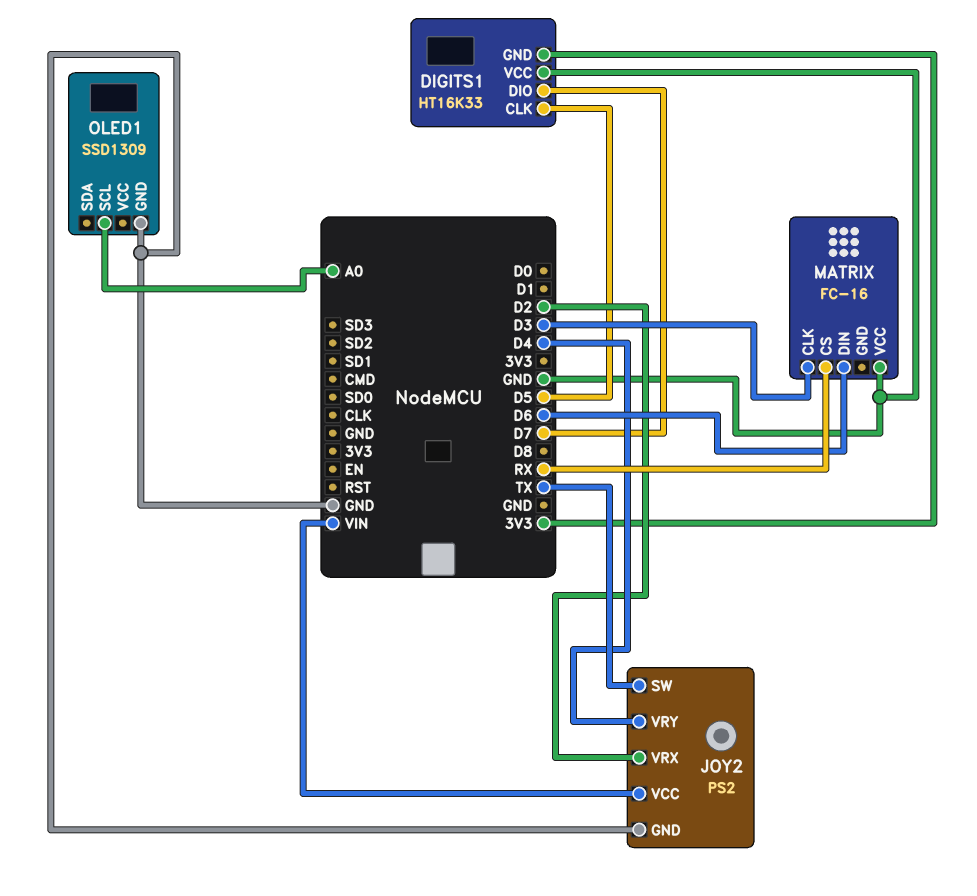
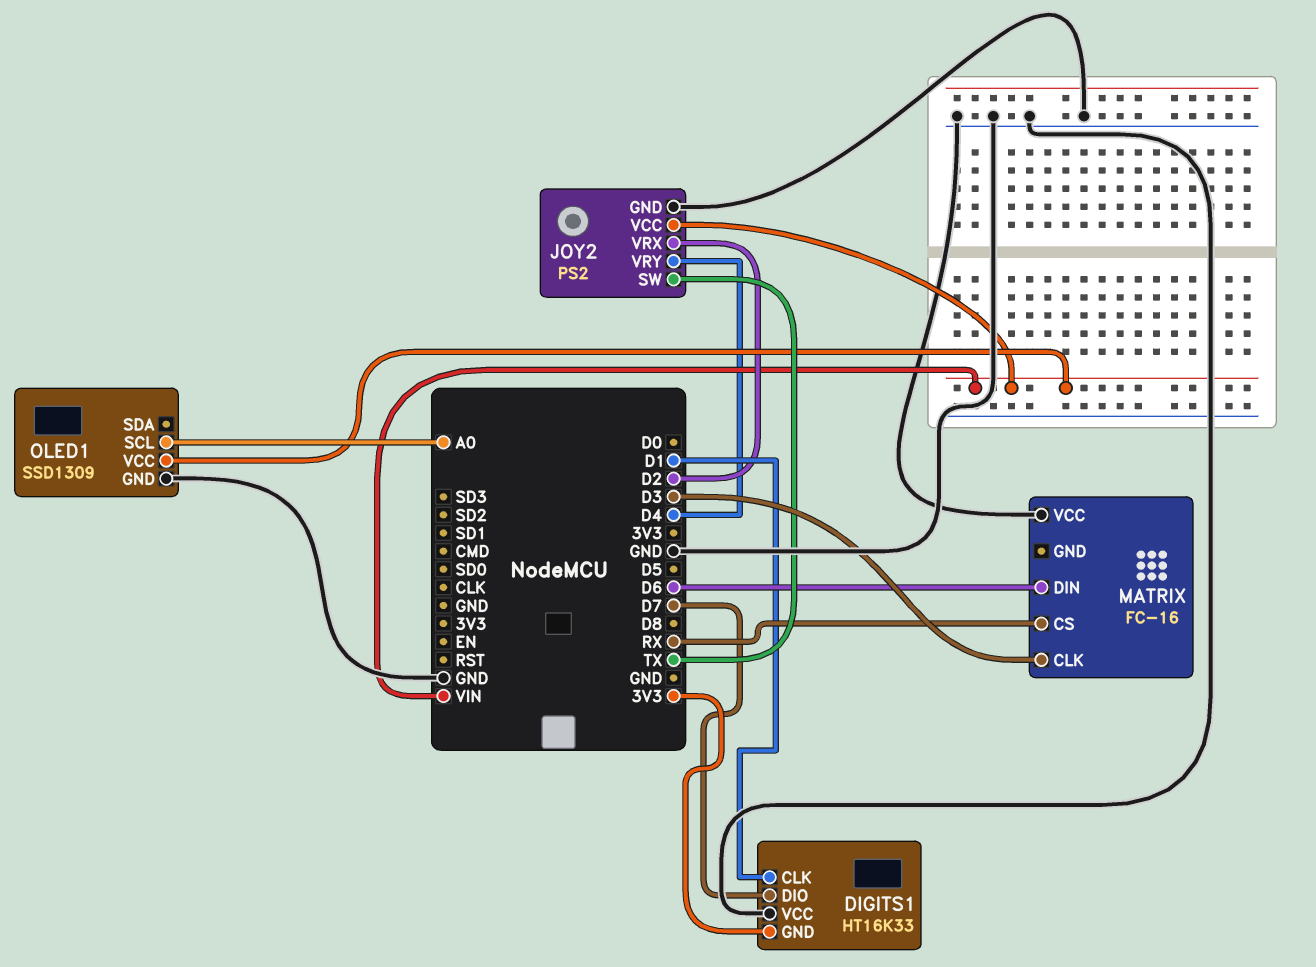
DIGITS1 pin CLK: D5 -> D1
OLED1 pin VCC: none -> VIN

